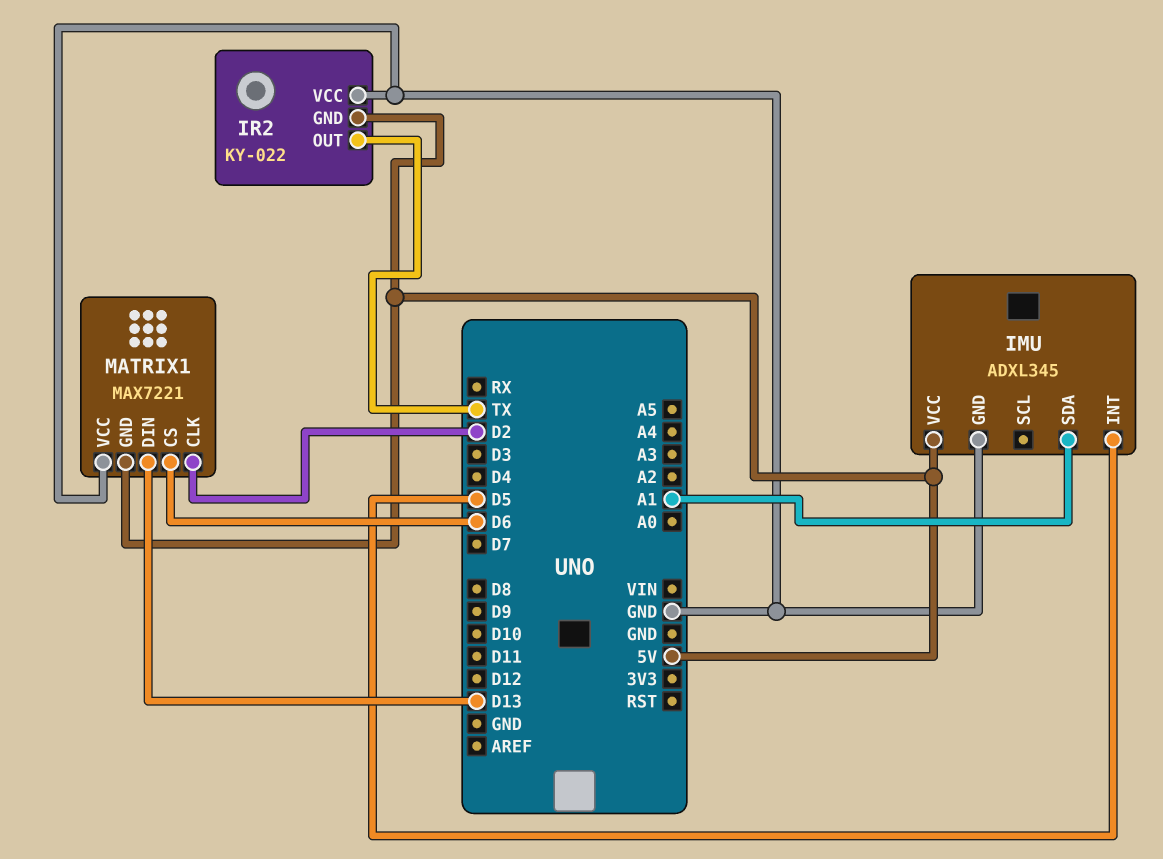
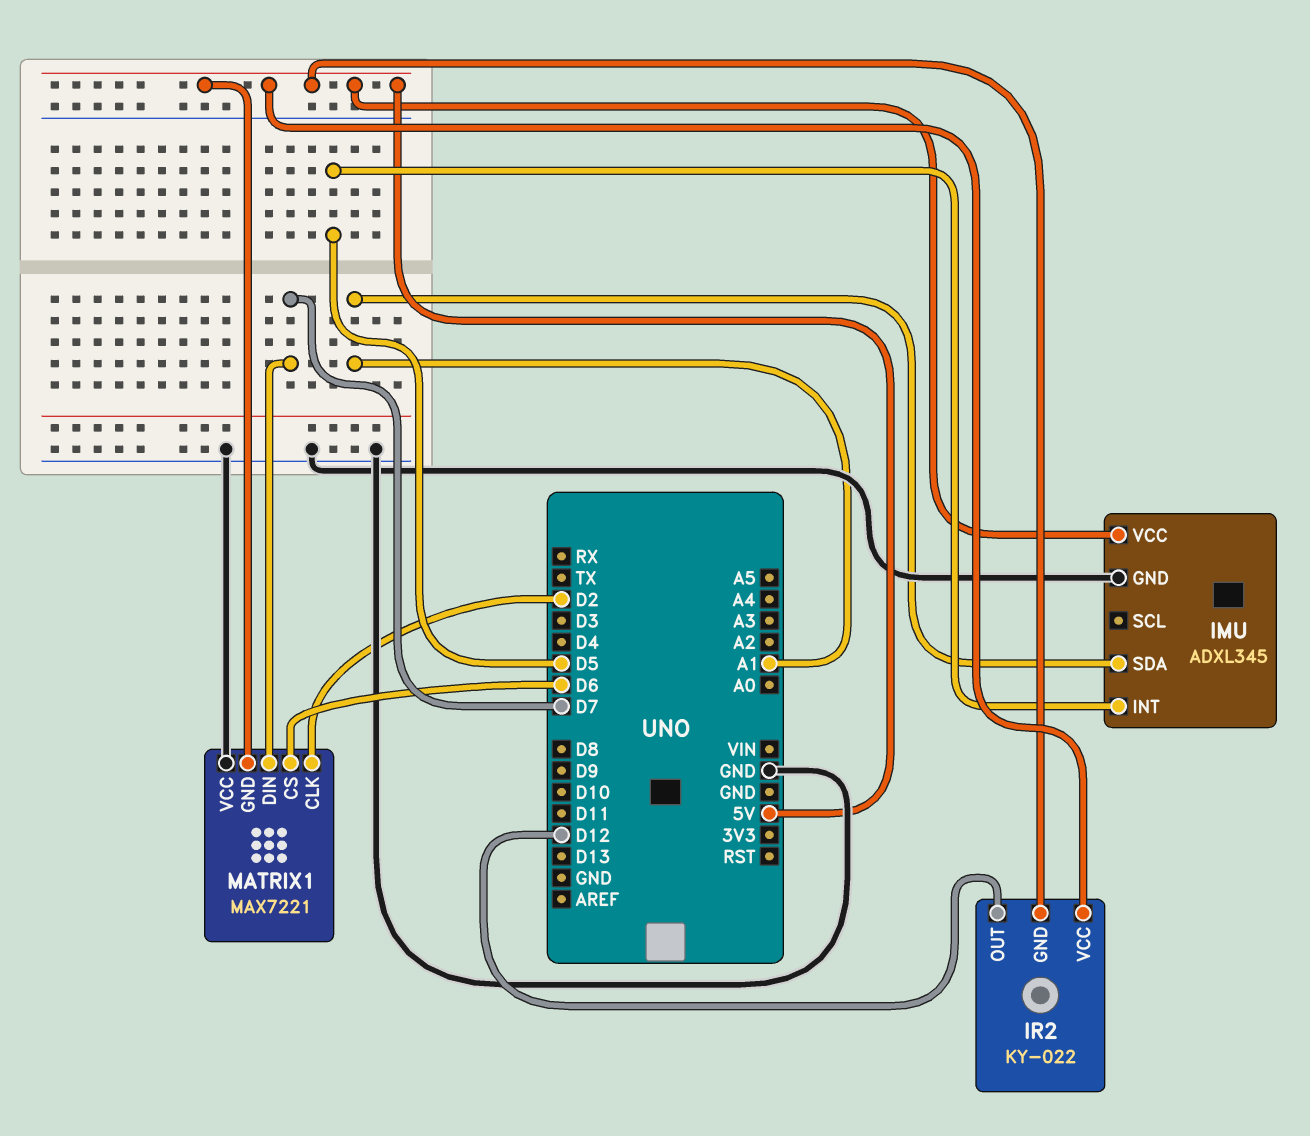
IR2 pin OUT: TX -> D12
IR2 pin VCC: GND -> 5V
MATRIX1 pin DIN: D13 -> D7

